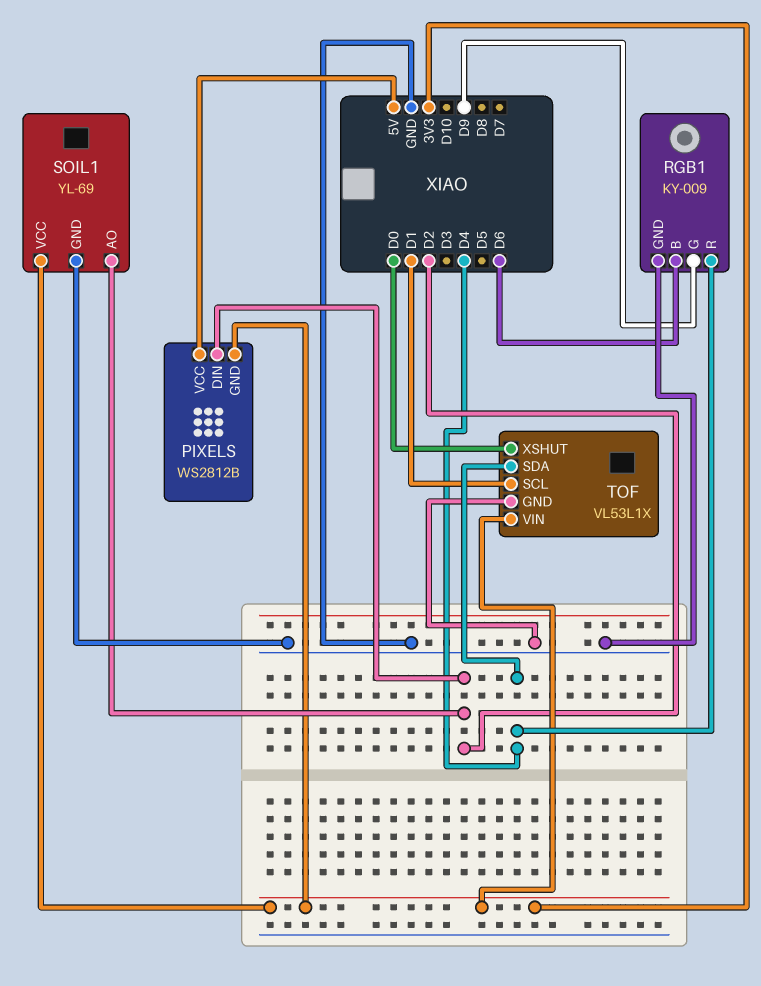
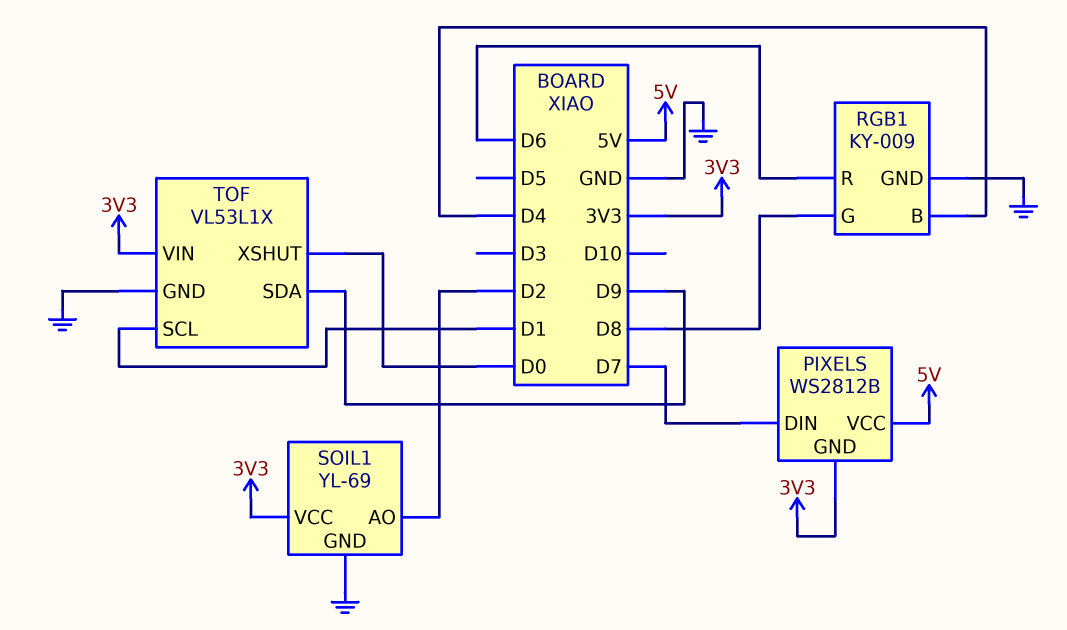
PIXELS pin DIN: D2 -> D7
RGB1 pin B: D6 -> D4
RGB1 pin G: D9 -> D8
RGB1 pin R: D4 -> D6
TOF pin SDA: D4 -> D9

